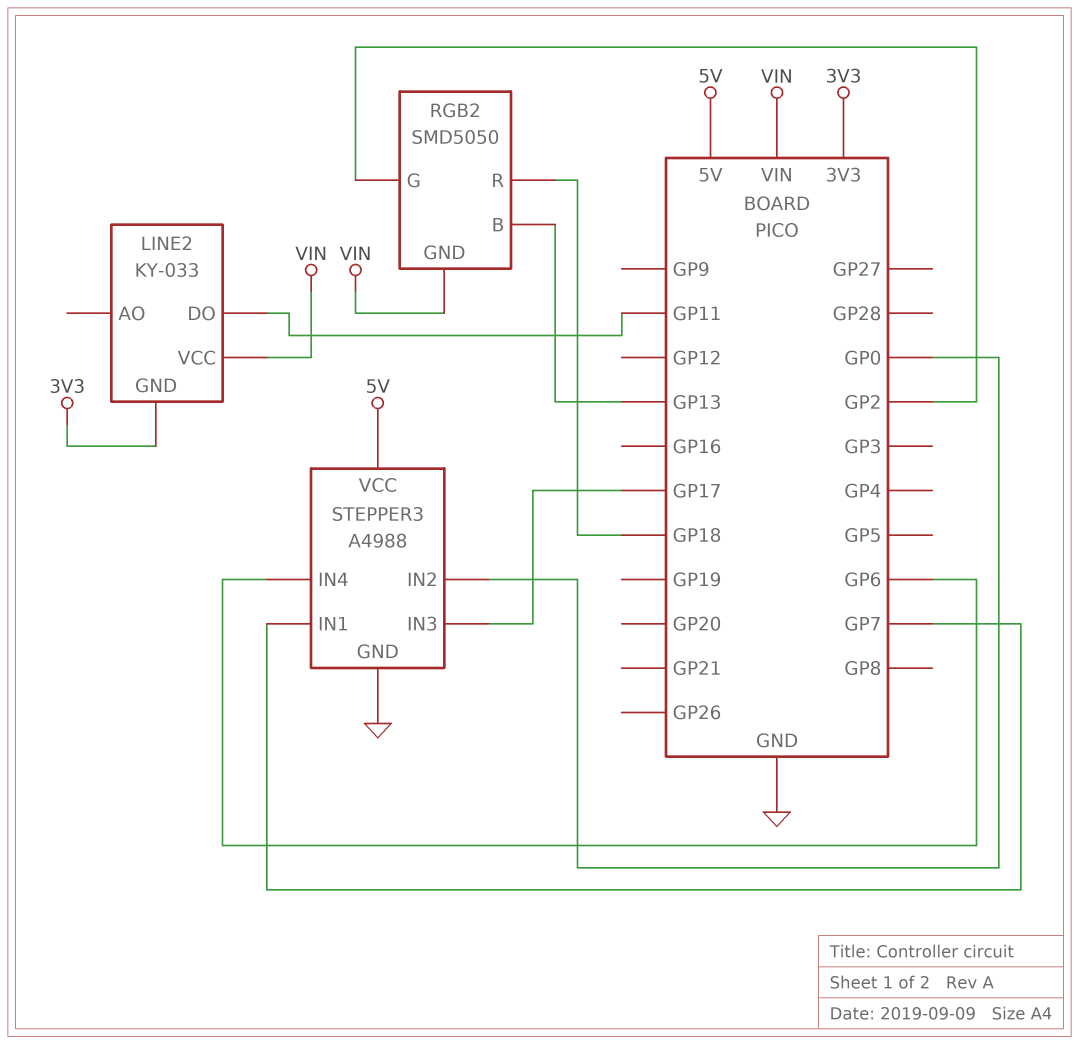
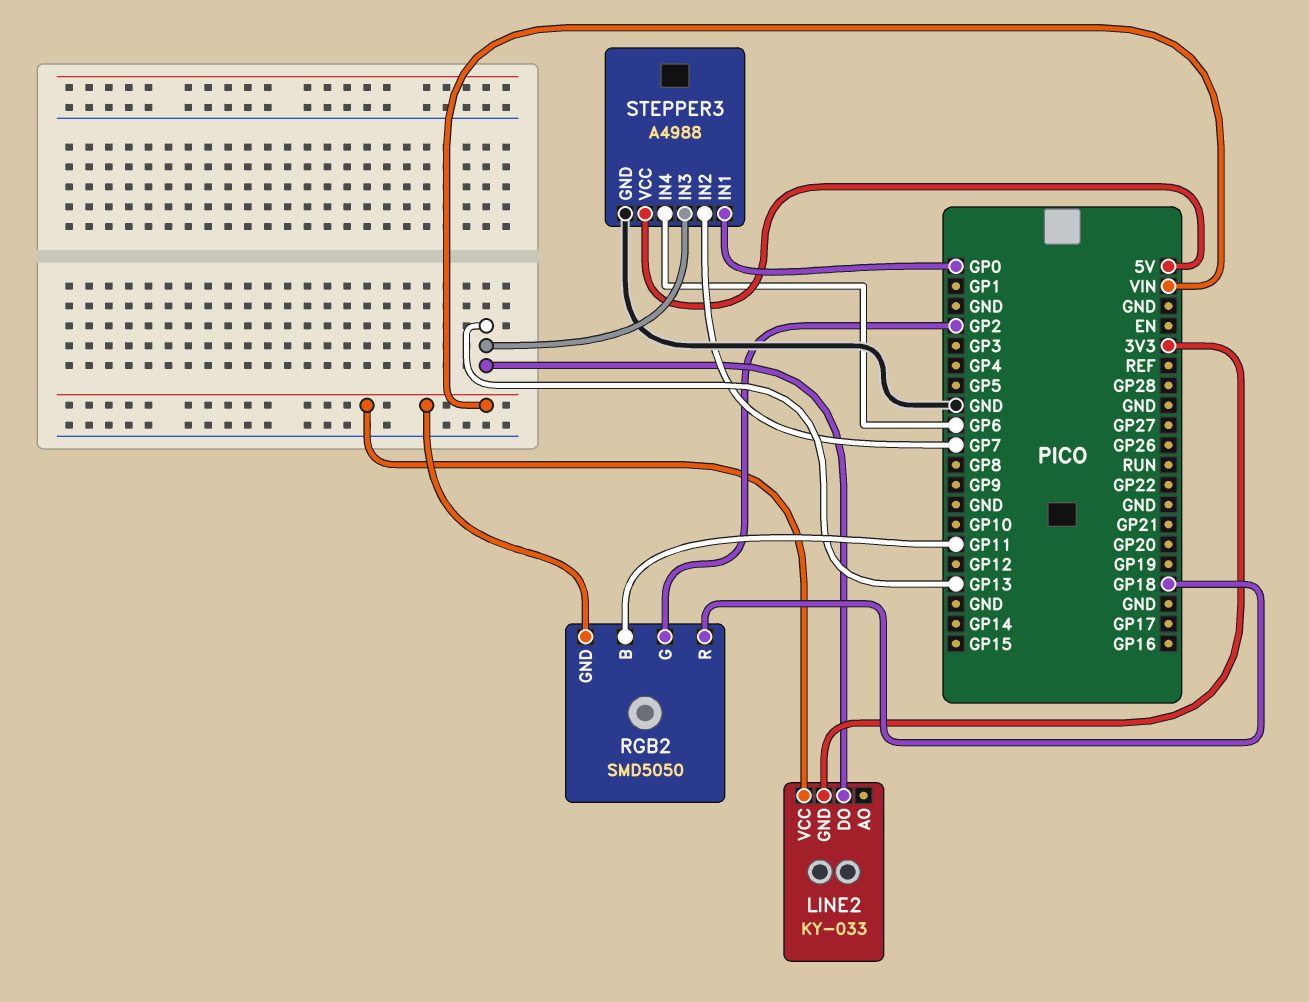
LINE2 pin DO: GP11 -> GP13
RGB2 pin B: GP13 -> GP11
STEPPER3 pin IN1: GP7 -> GP0
STEPPER3 pin IN2: GP0 -> GP7
STEPPER3 pin IN3: GP17 -> GP13

